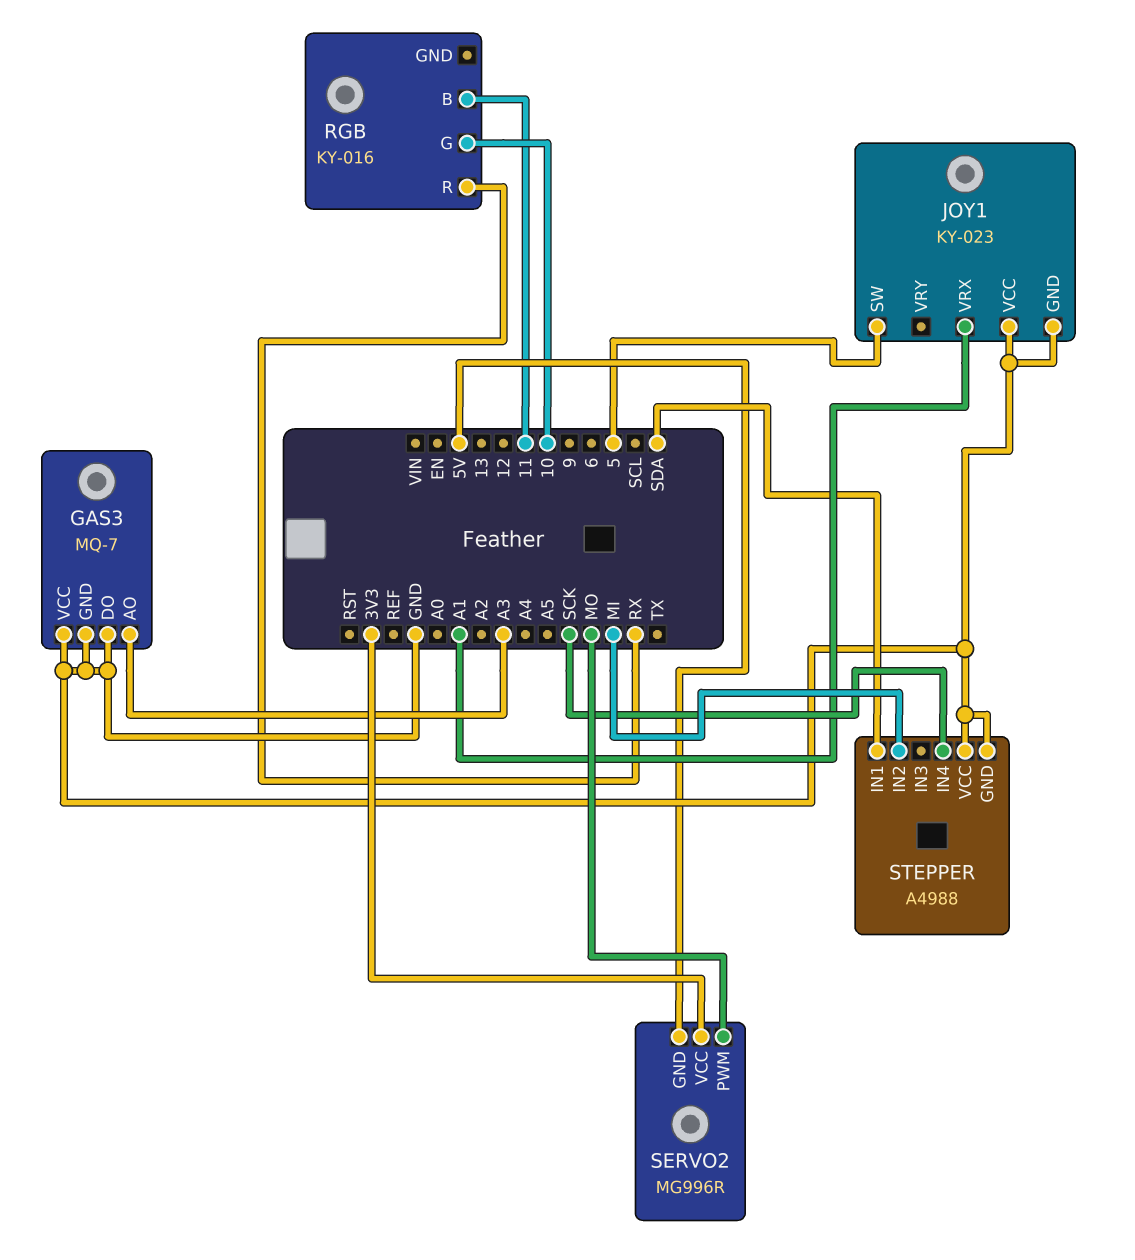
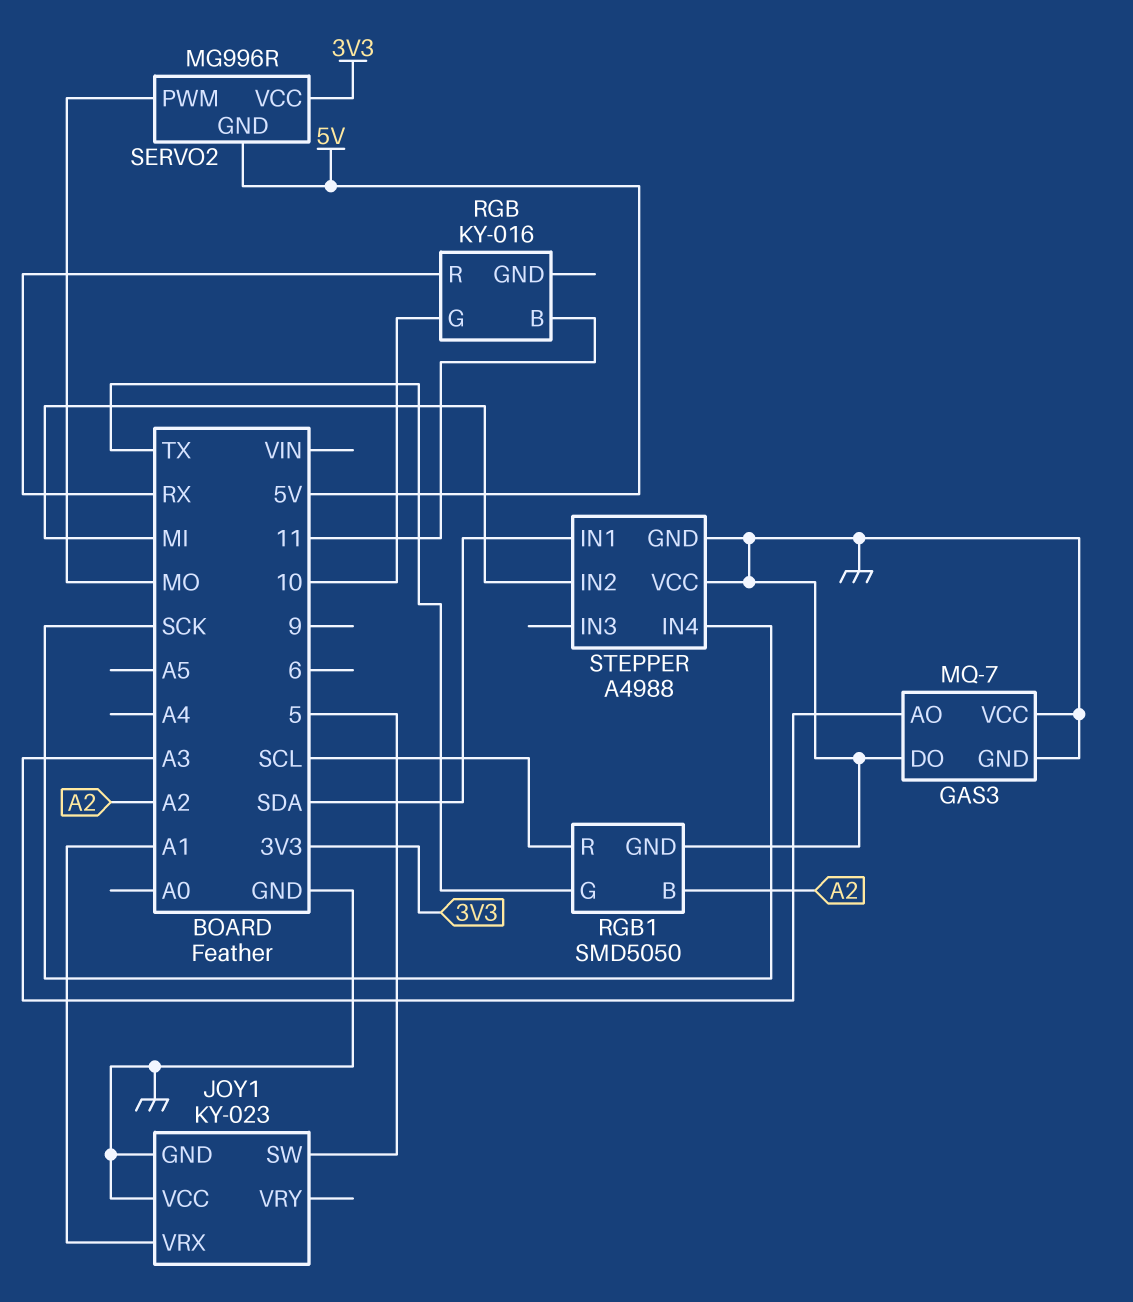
RGB1: none -> SMD5050
RGB1 pin B: none -> A2
RGB1 pin G: none -> TX
RGB1 pin GND: none -> GND
RGB1 pin R: none -> SCL

